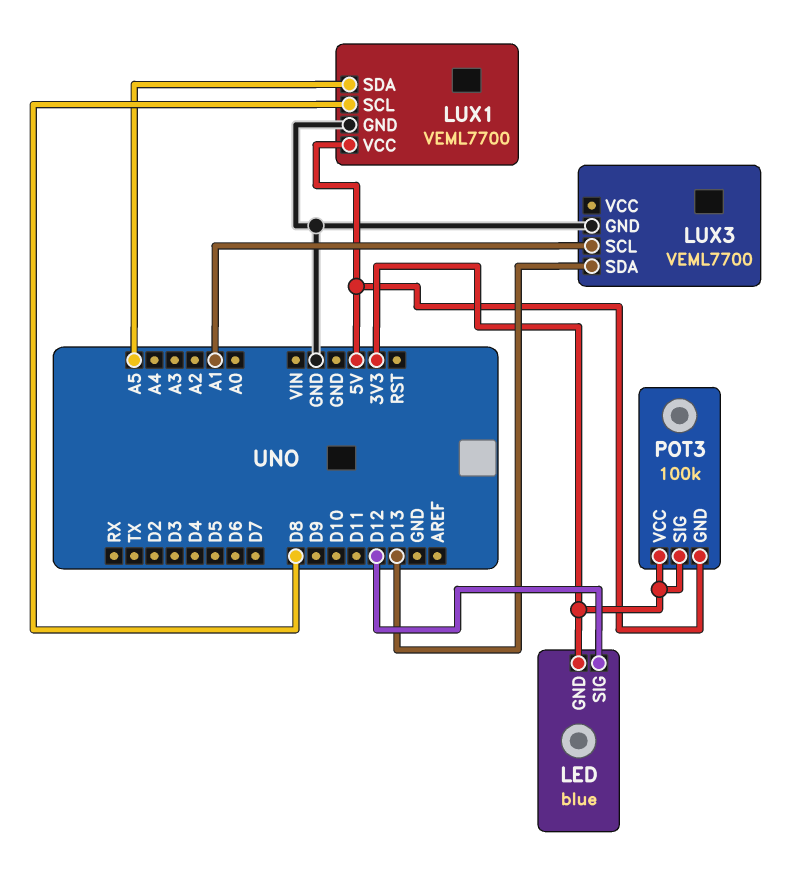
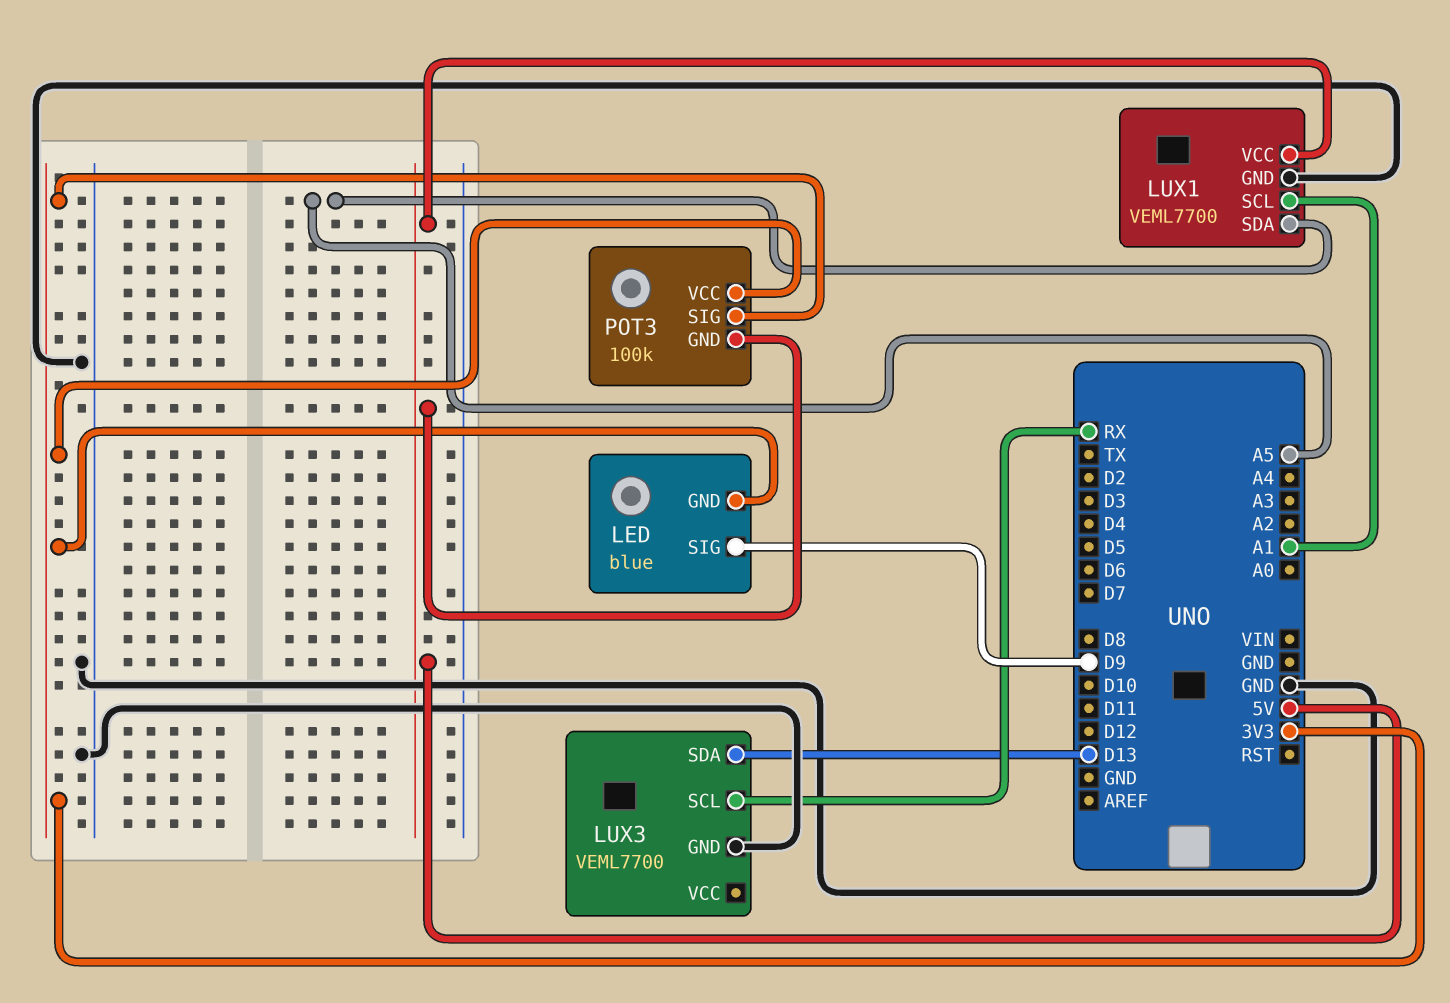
LED pin SIG: D12 -> D9
LUX1 pin SCL: D8 -> A1
LUX3 pin SCL: A1 -> RX

